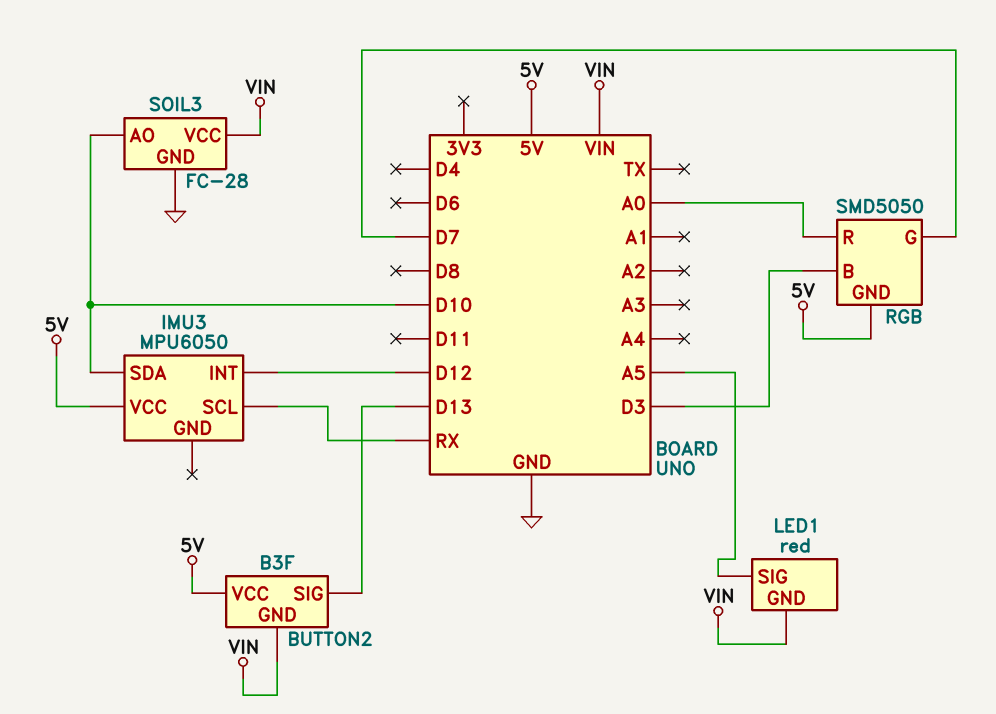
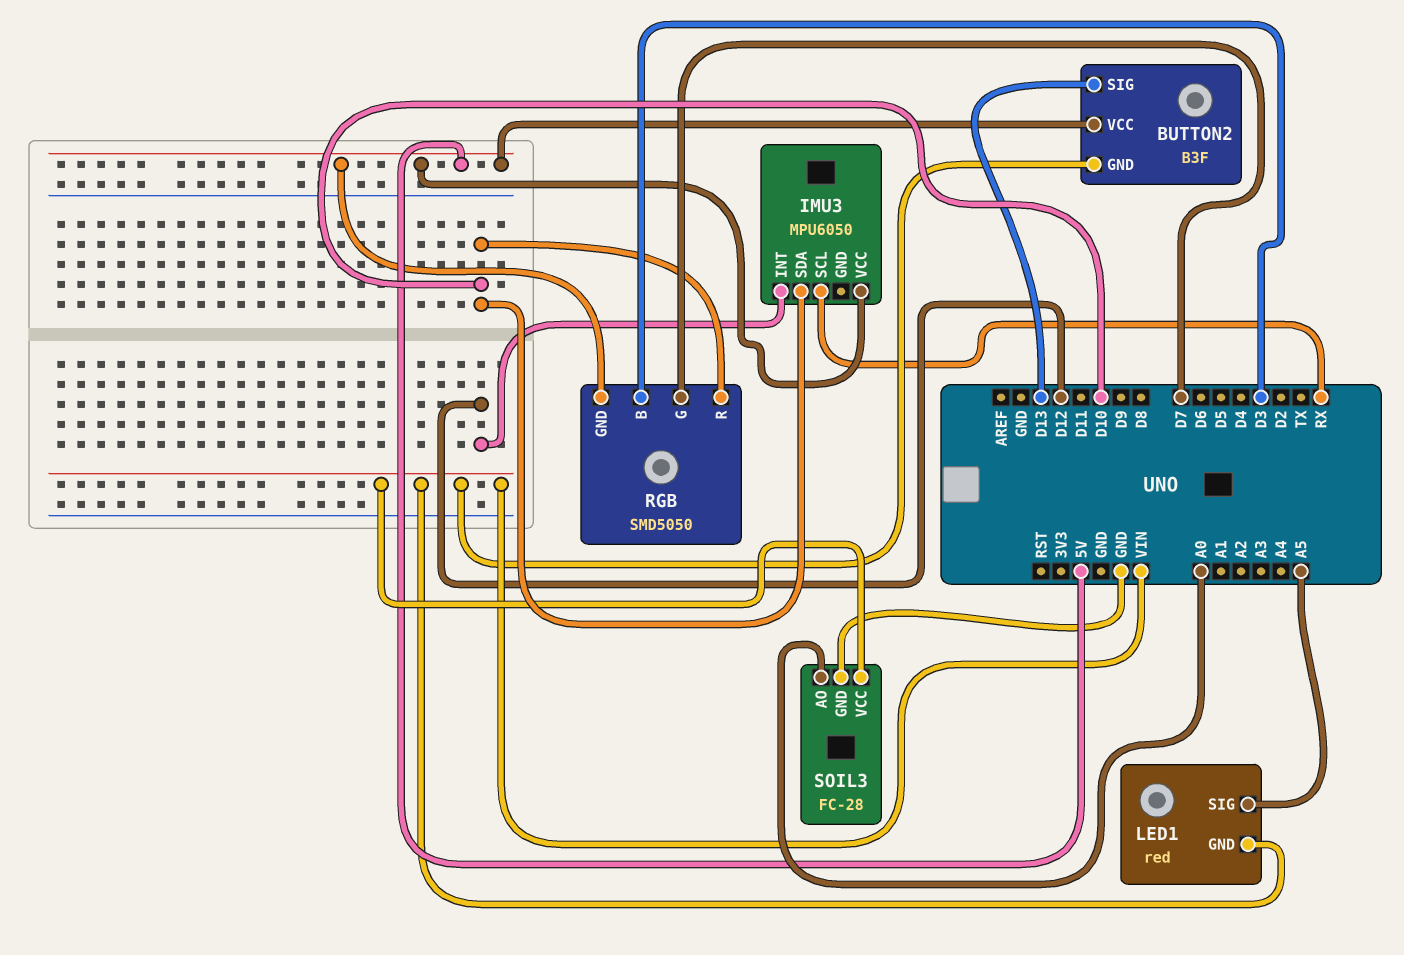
RGB pin R: A0 -> D10
SOIL3 pin AO: D10 -> A0

